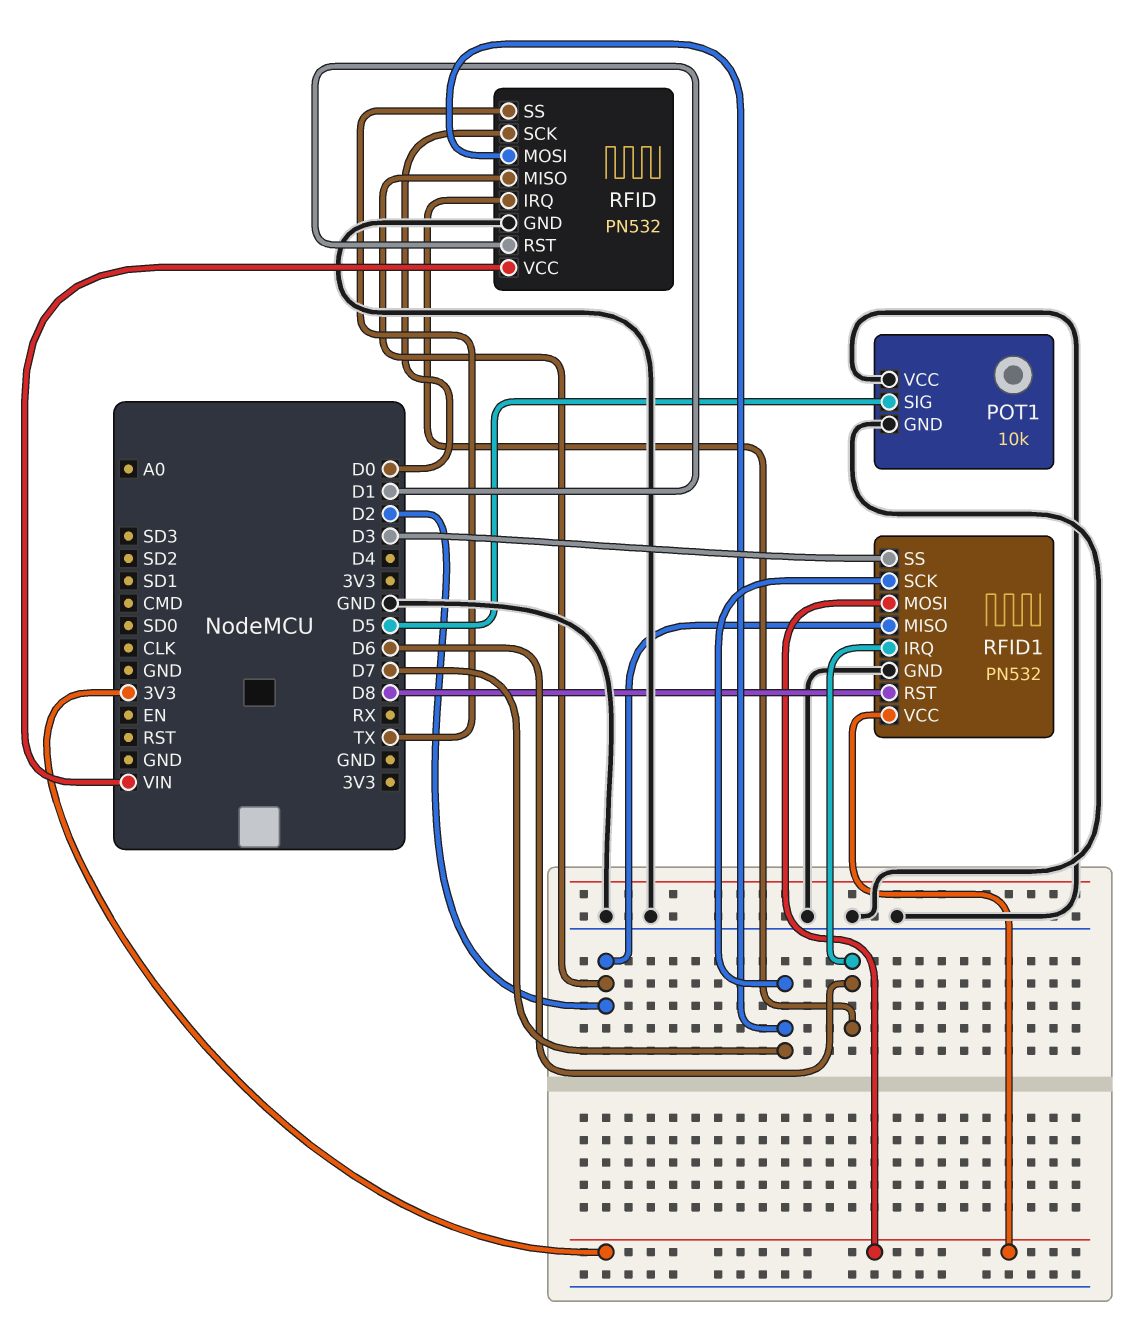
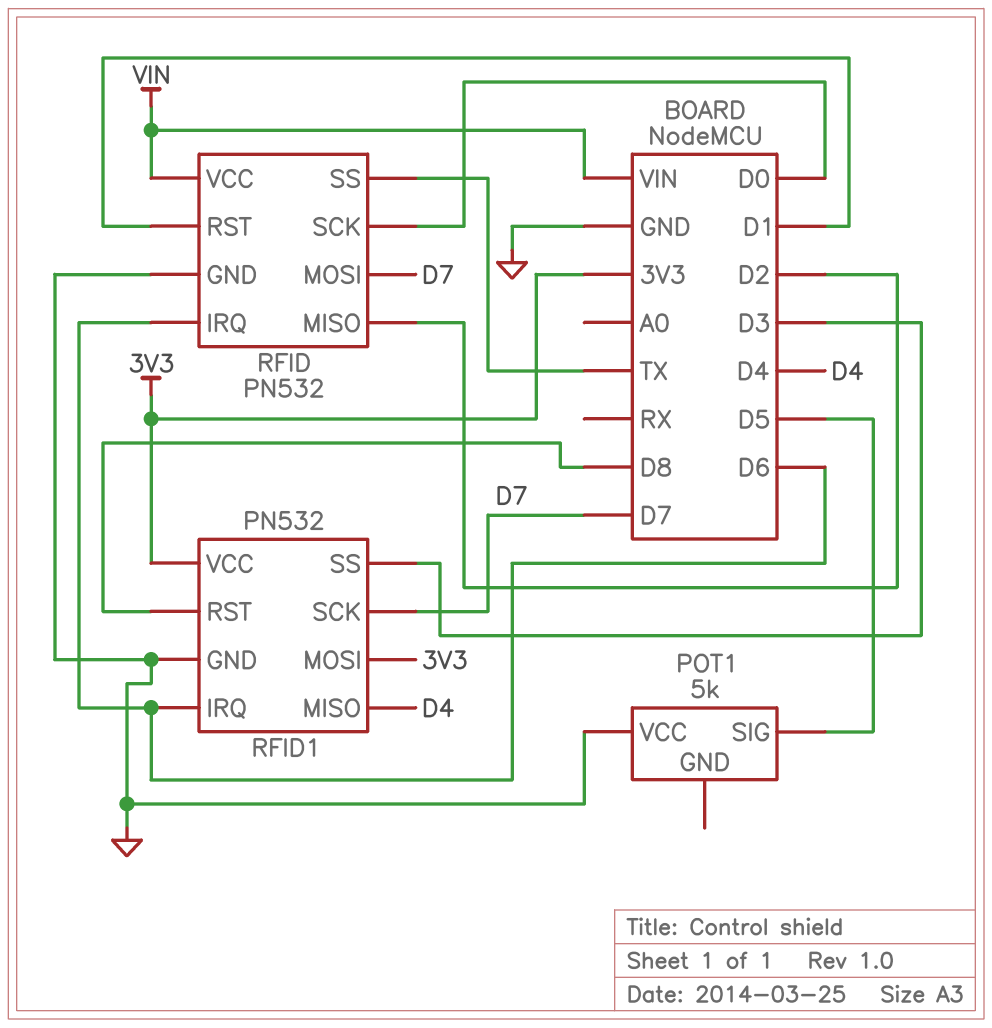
POT1: 10k -> 5k
POT1 pin GND: GND -> none
RFID1 pin MISO: D2 -> D4

